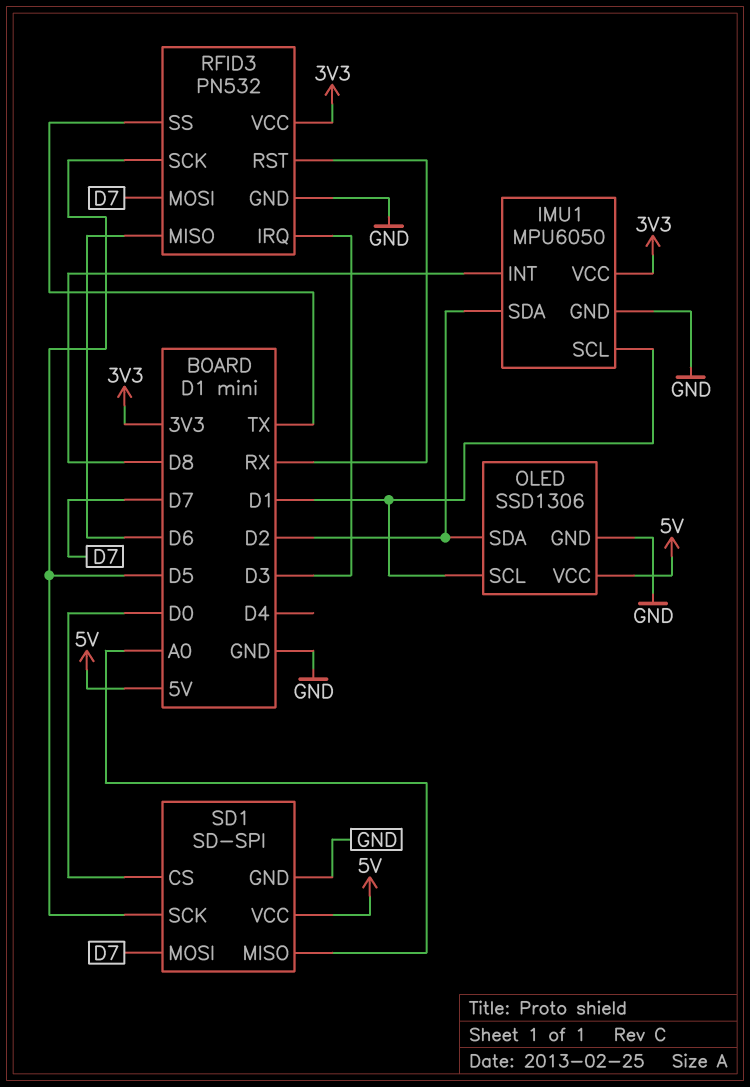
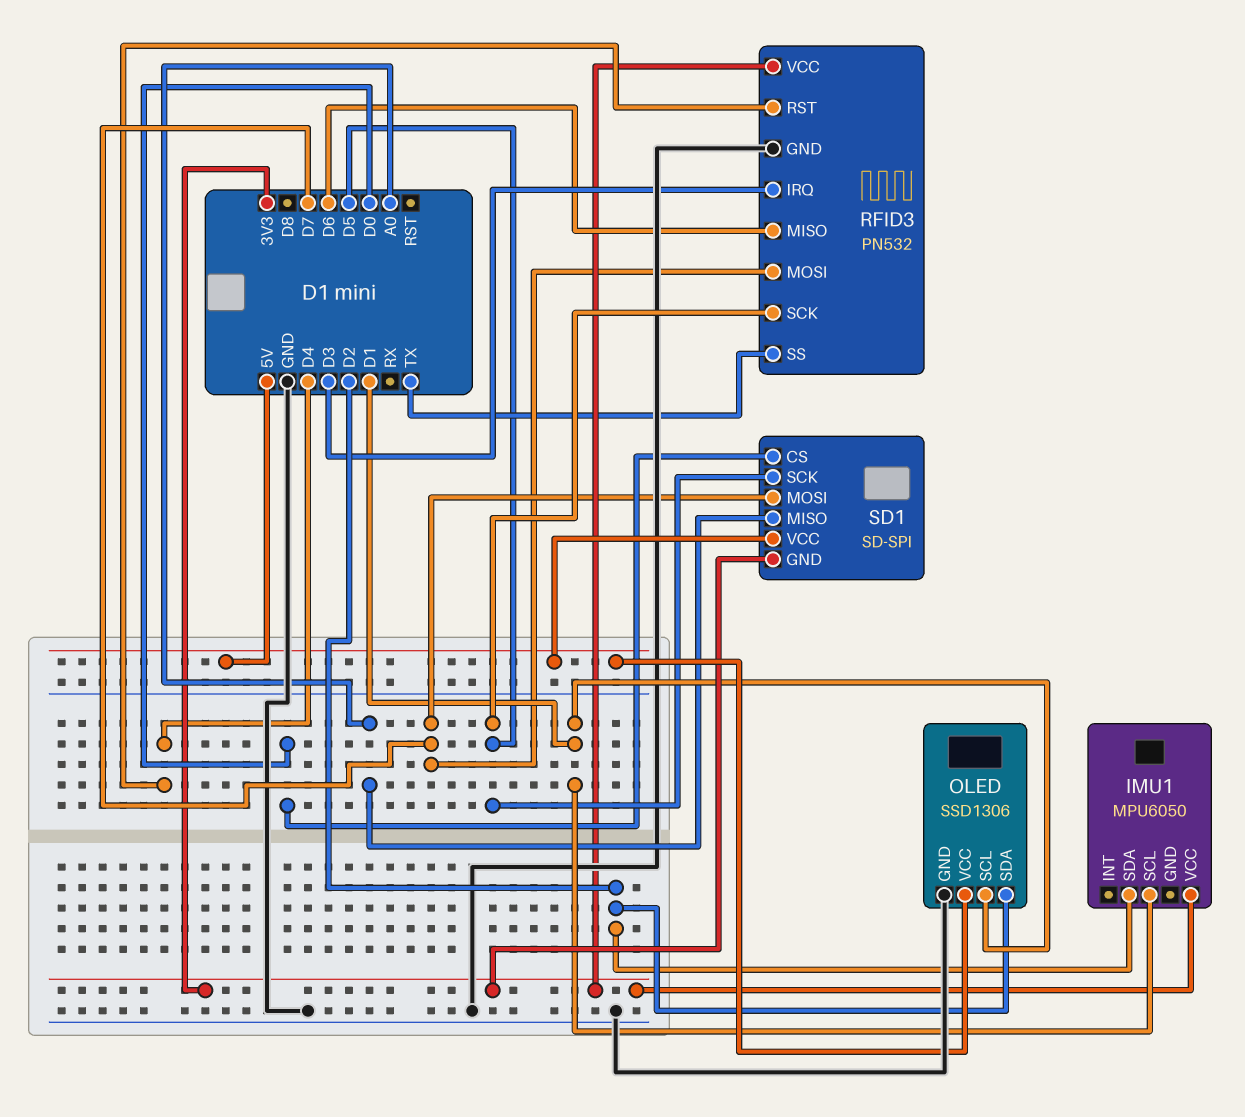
IMU1 pin GND: GND -> none
IMU1 pin INT: D8 -> none
RFID3 pin RST: RX -> D4
SD1 pin GND: GND -> 3V3

